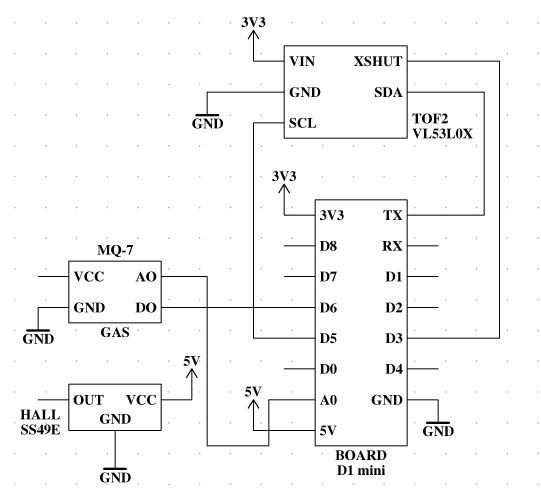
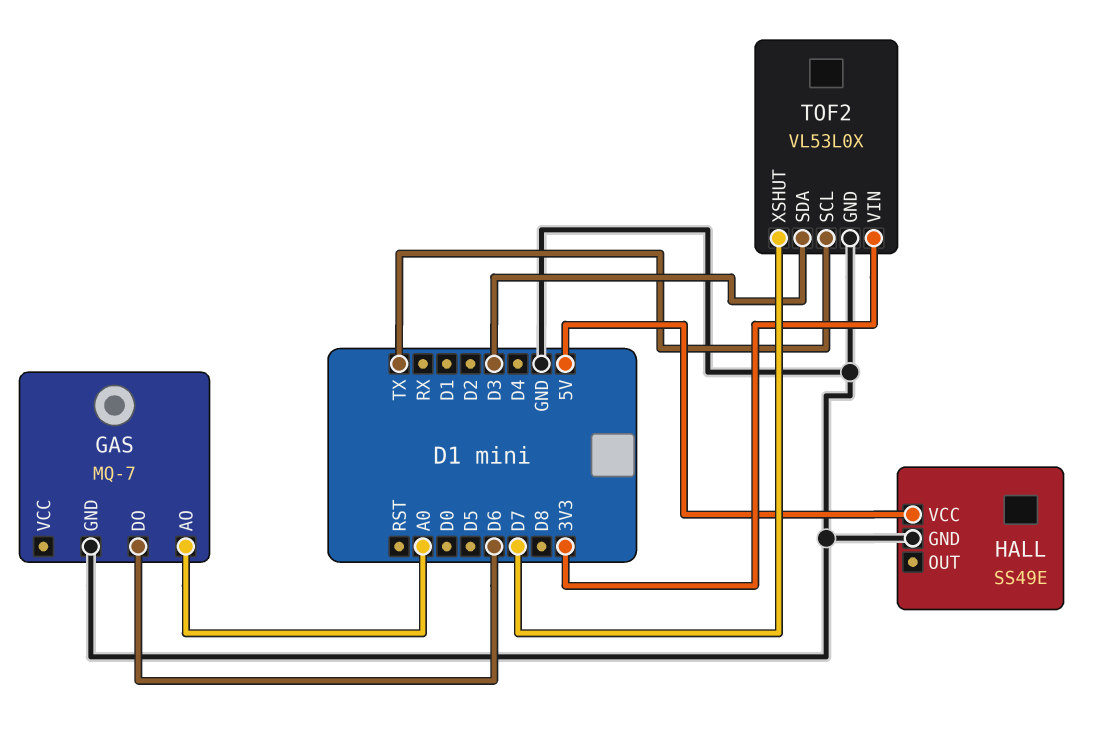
TOF2 pin SCL: D5 -> TX
TOF2 pin SDA: TX -> D3
TOF2 pin XSHUT: D3 -> D7

